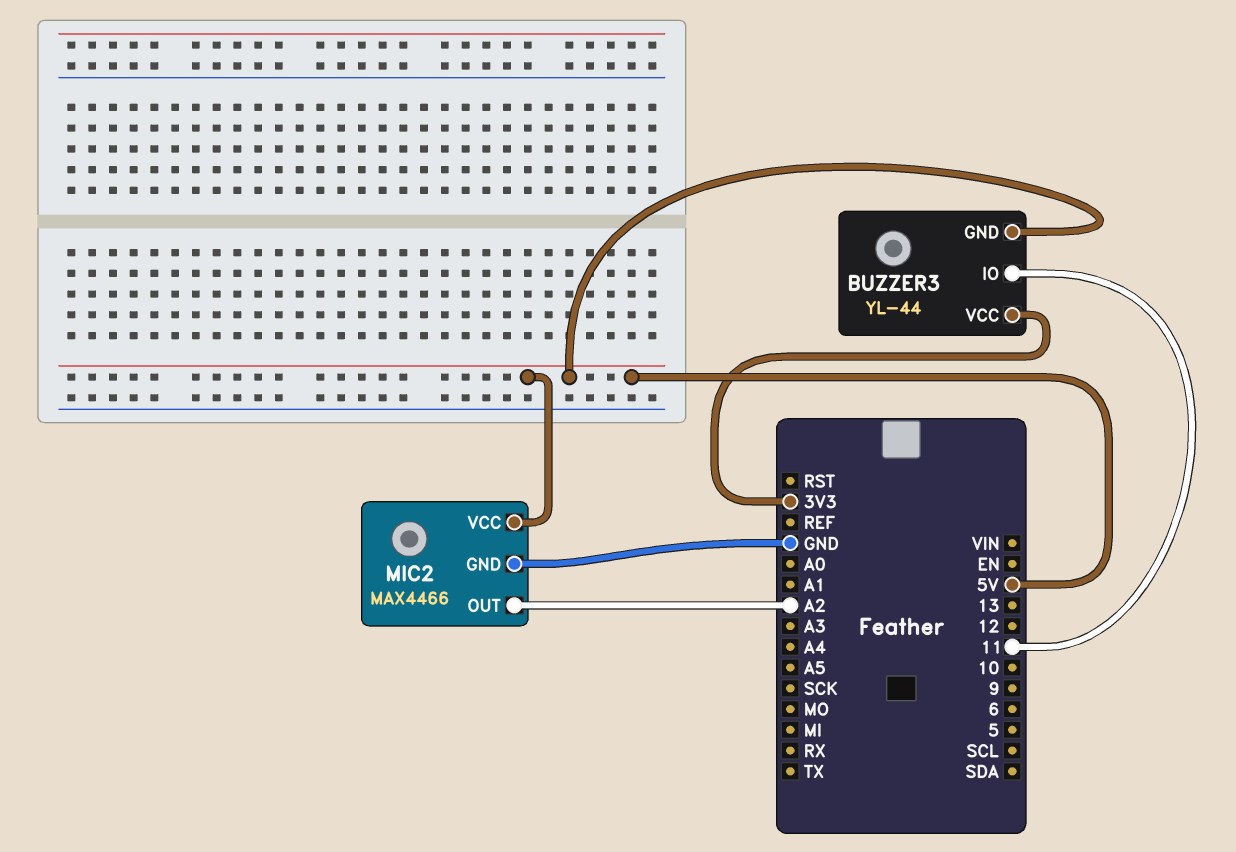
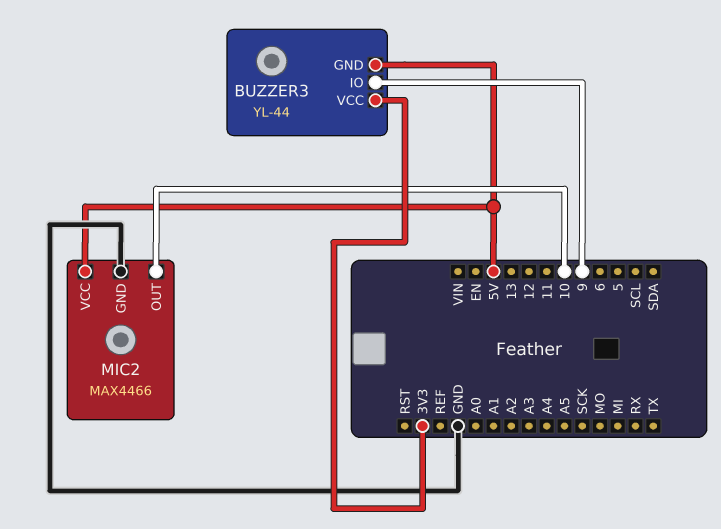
BUZZER3 pin IO: 11 -> 9
MIC2 pin OUT: A2 -> 10

